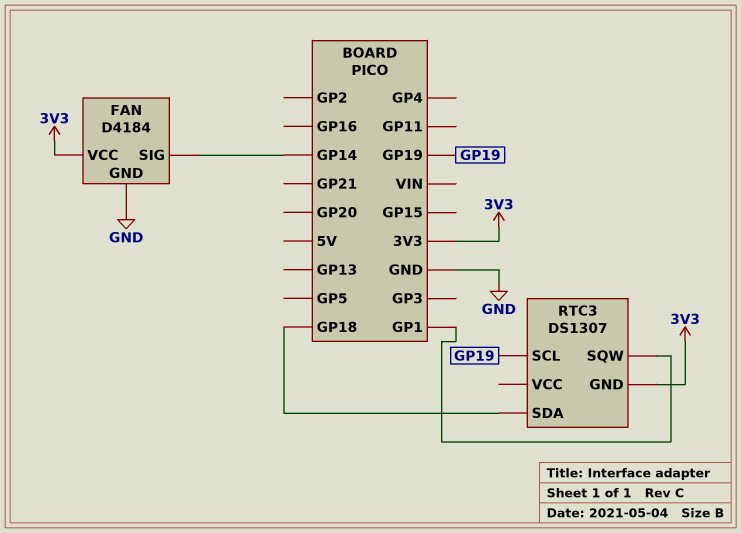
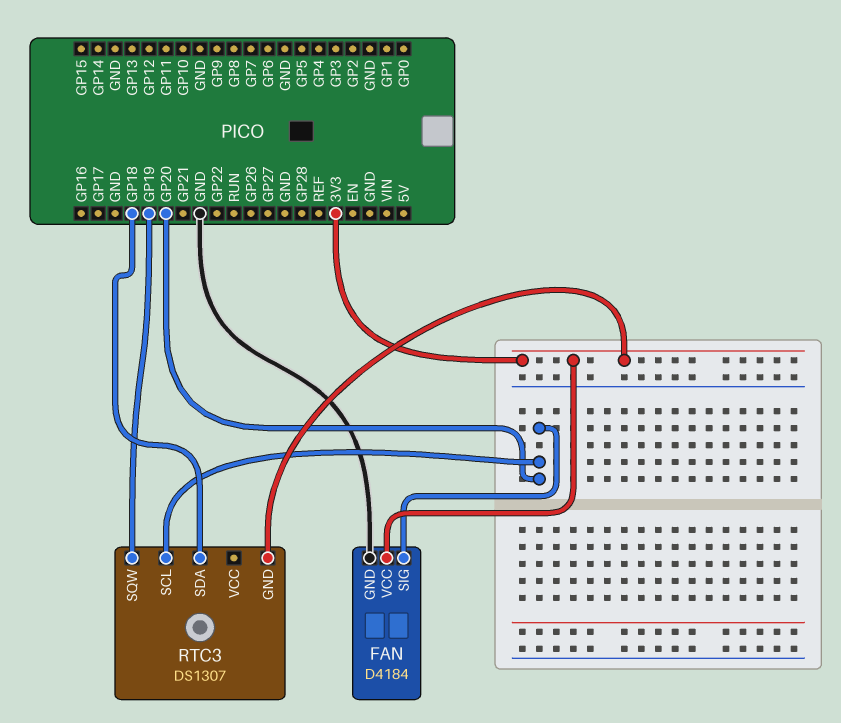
FAN pin SIG: GP14 -> GP20
RTC3 pin SCL: GP19 -> GP20
RTC3 pin SQW: GP1 -> GP19

